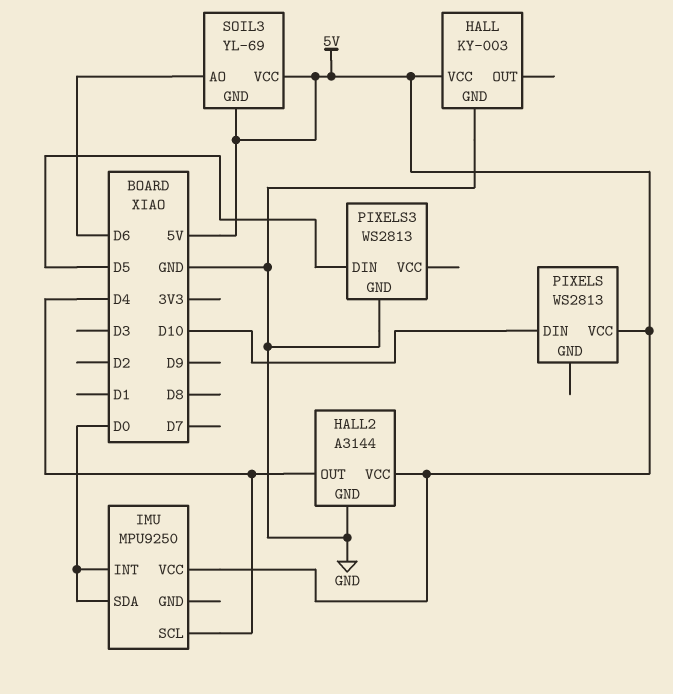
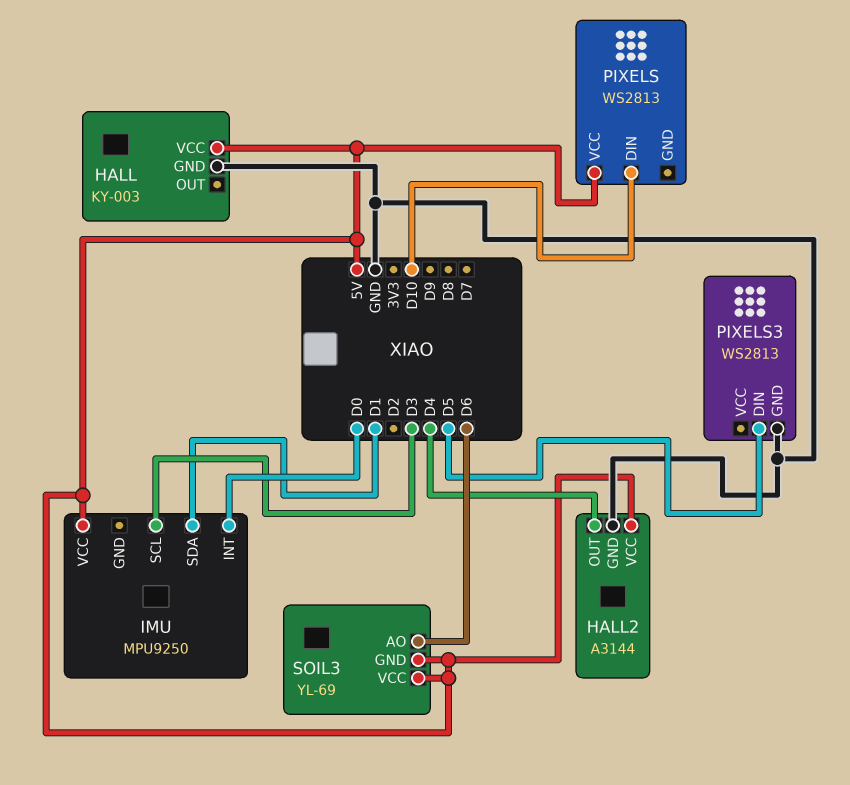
IMU pin SCL: D4 -> D3
IMU pin SDA: D0 -> D1

